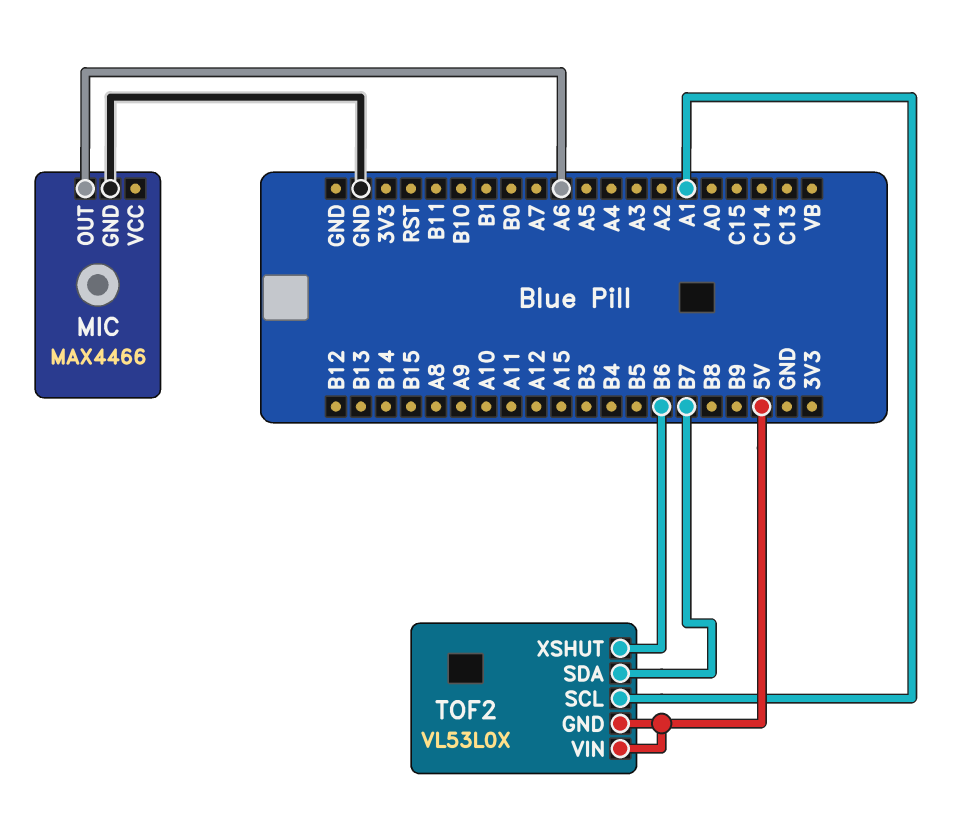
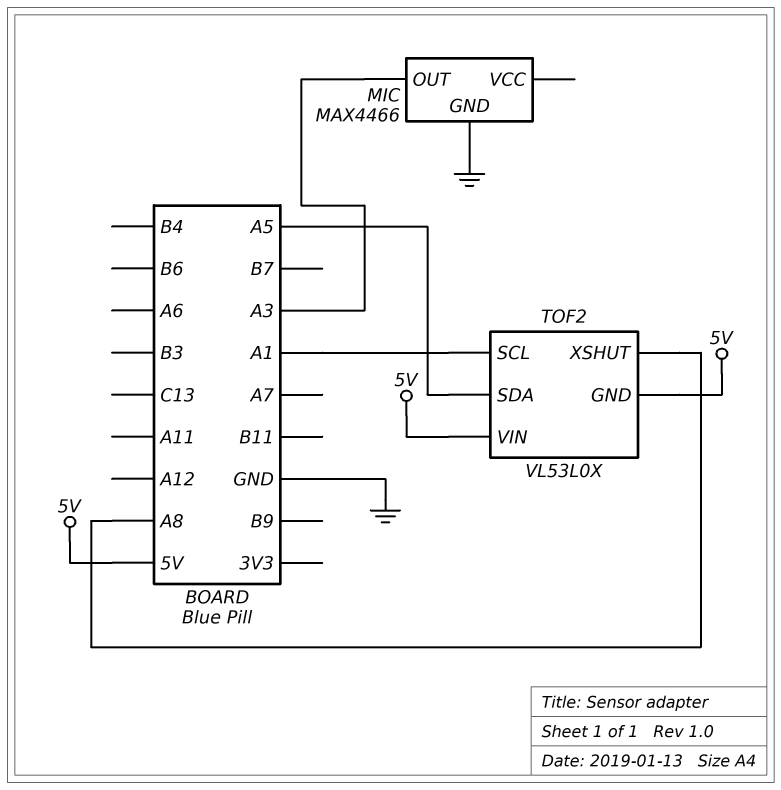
MIC pin OUT: A6 -> A3
TOF2 pin SDA: B7 -> A5
TOF2 pin XSHUT: B6 -> A8

